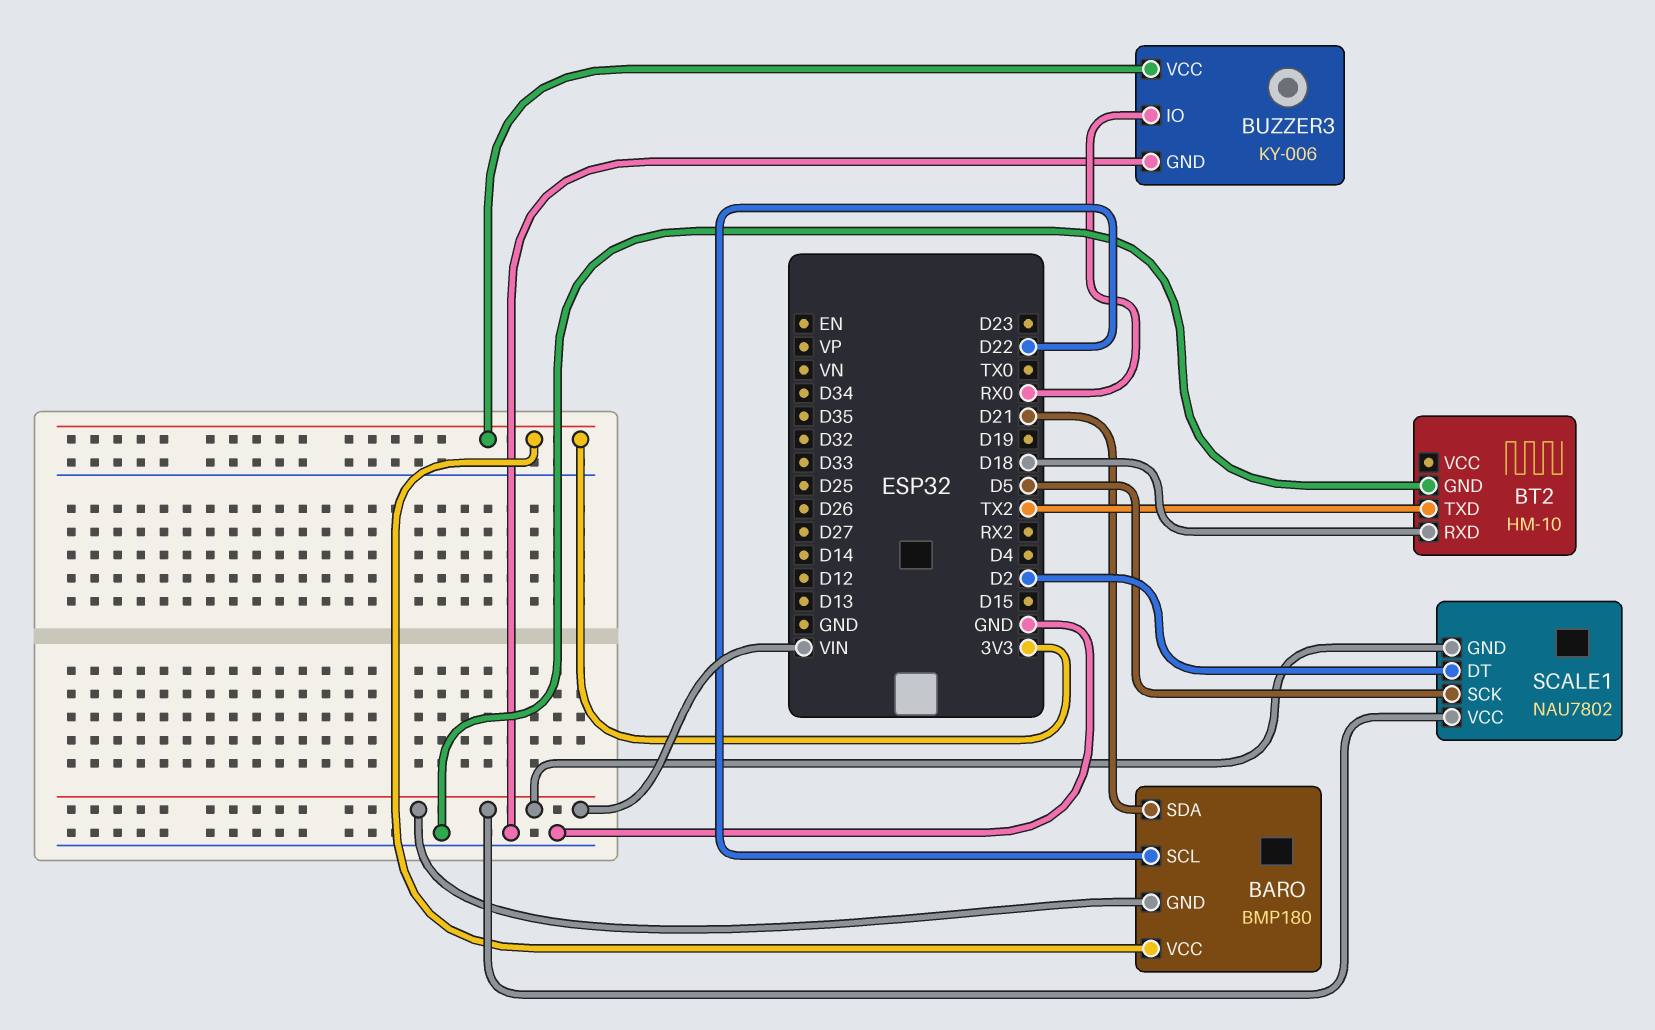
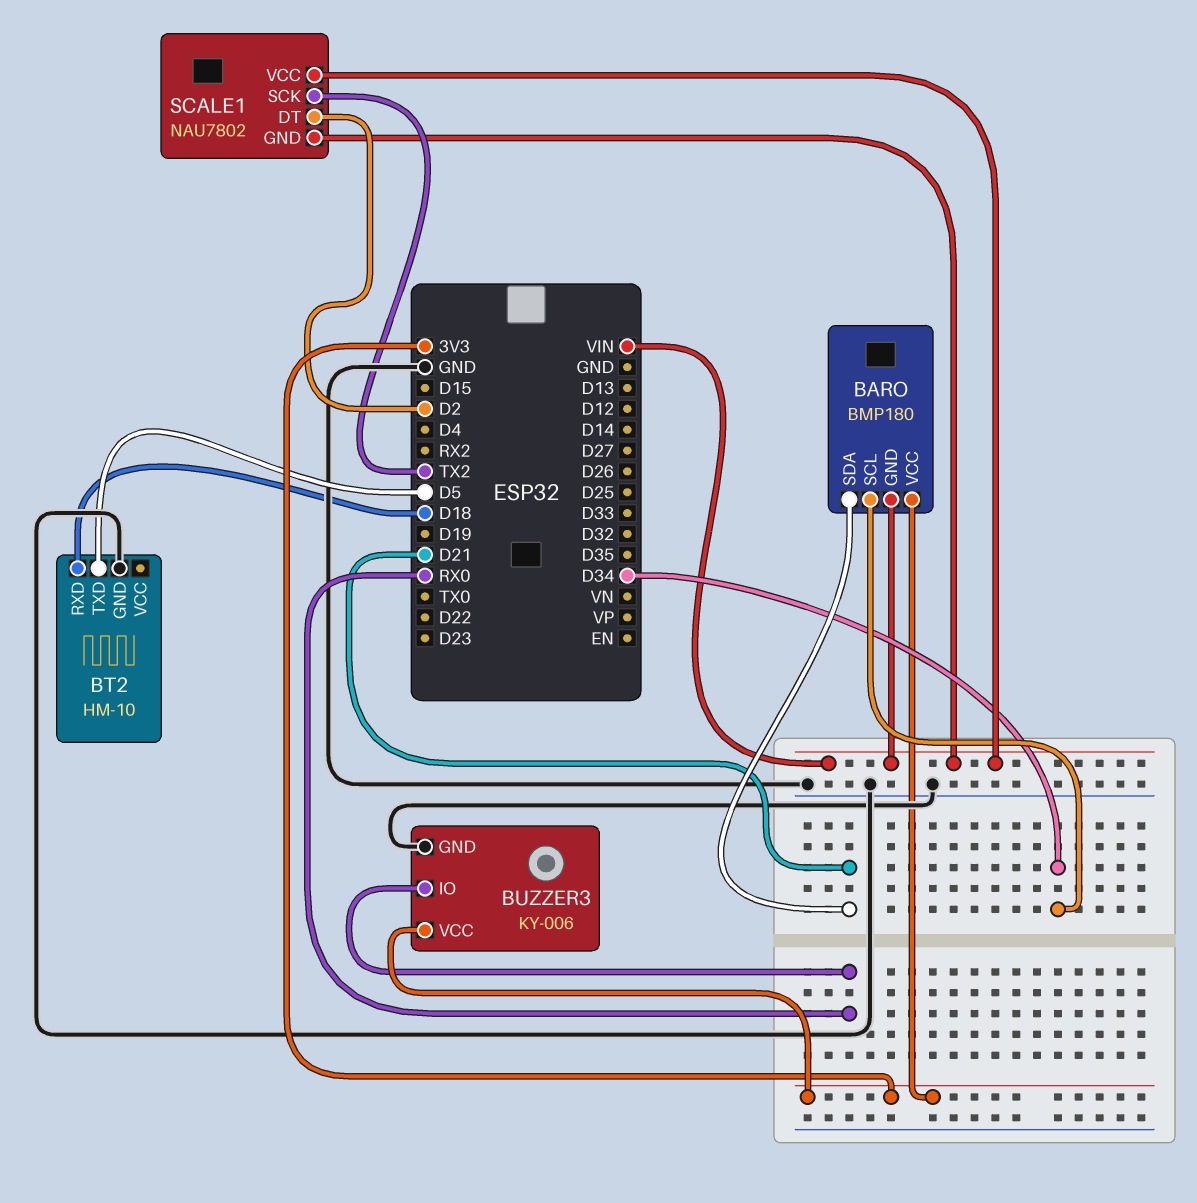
BARO pin SCL: D22 -> D34
BT2 pin TXD: TX2 -> D5
SCALE1 pin SCK: D5 -> TX2

